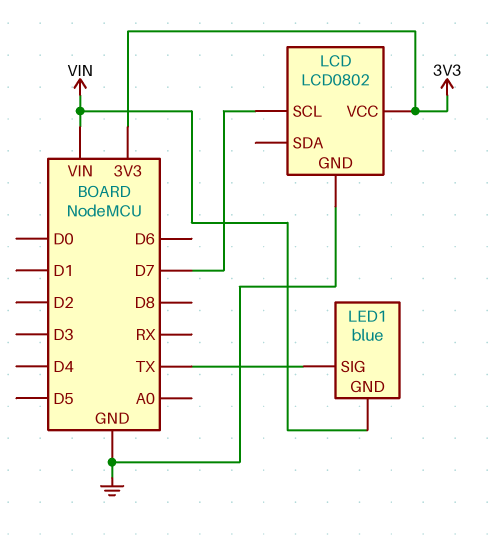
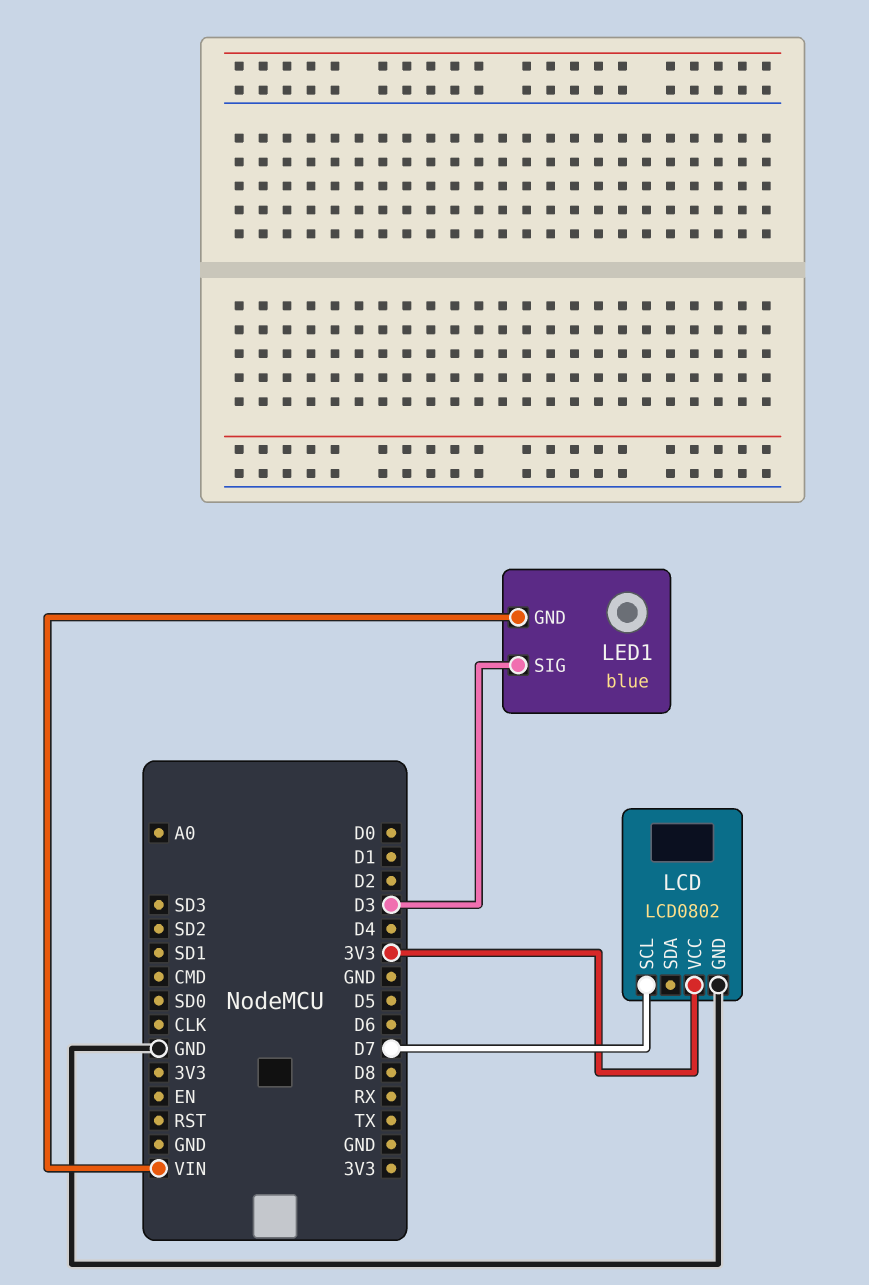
LED1 pin SIG: TX -> D3

